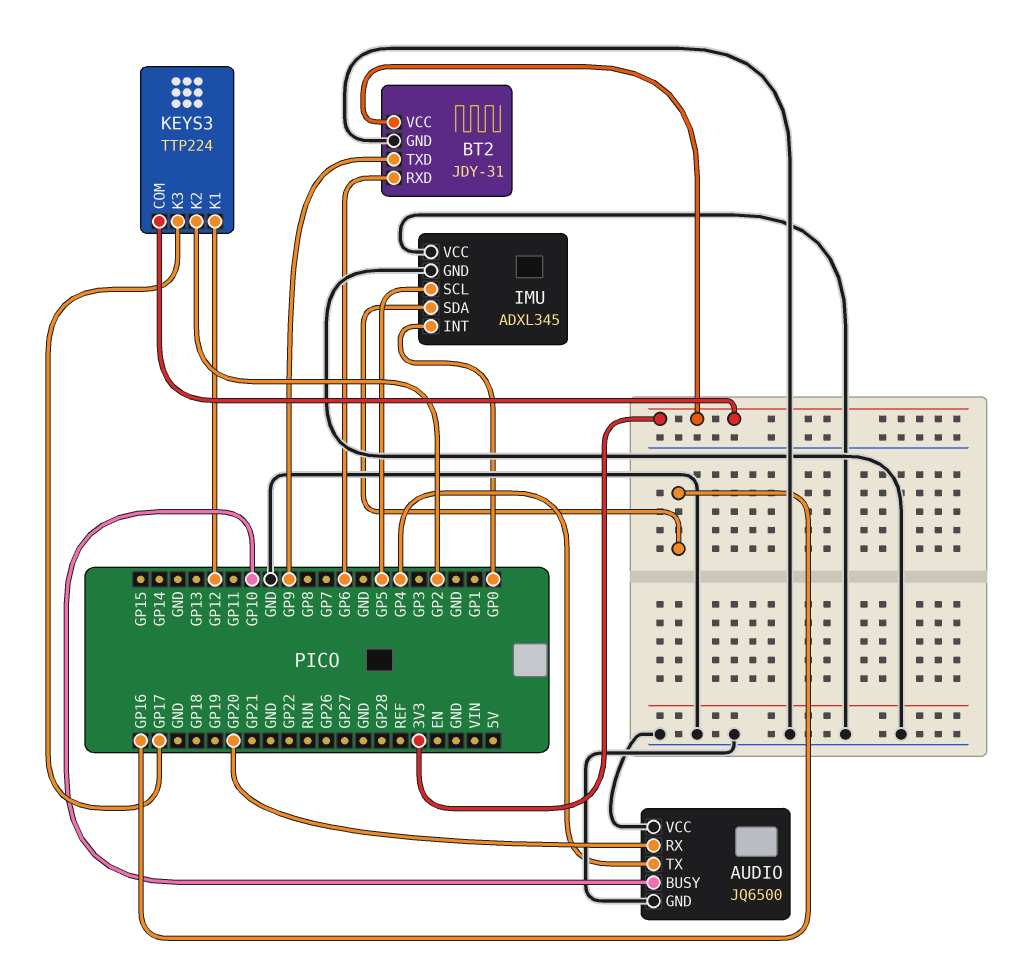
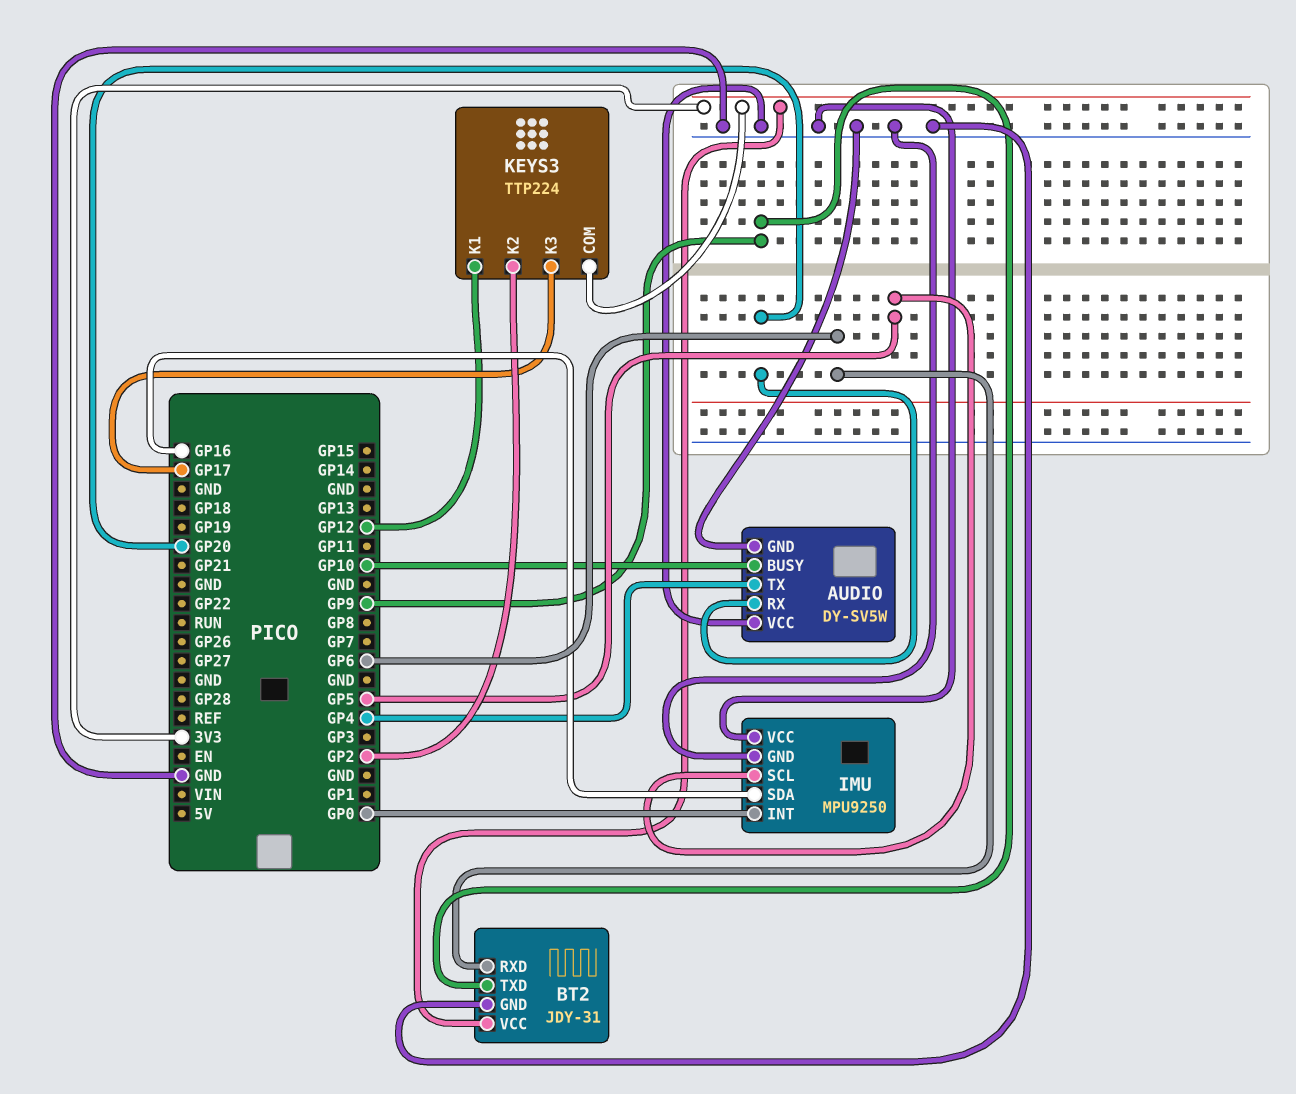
AUDIO: JQ6500 -> DY-SV5W
IMU: ADXL345 -> MPU9250

